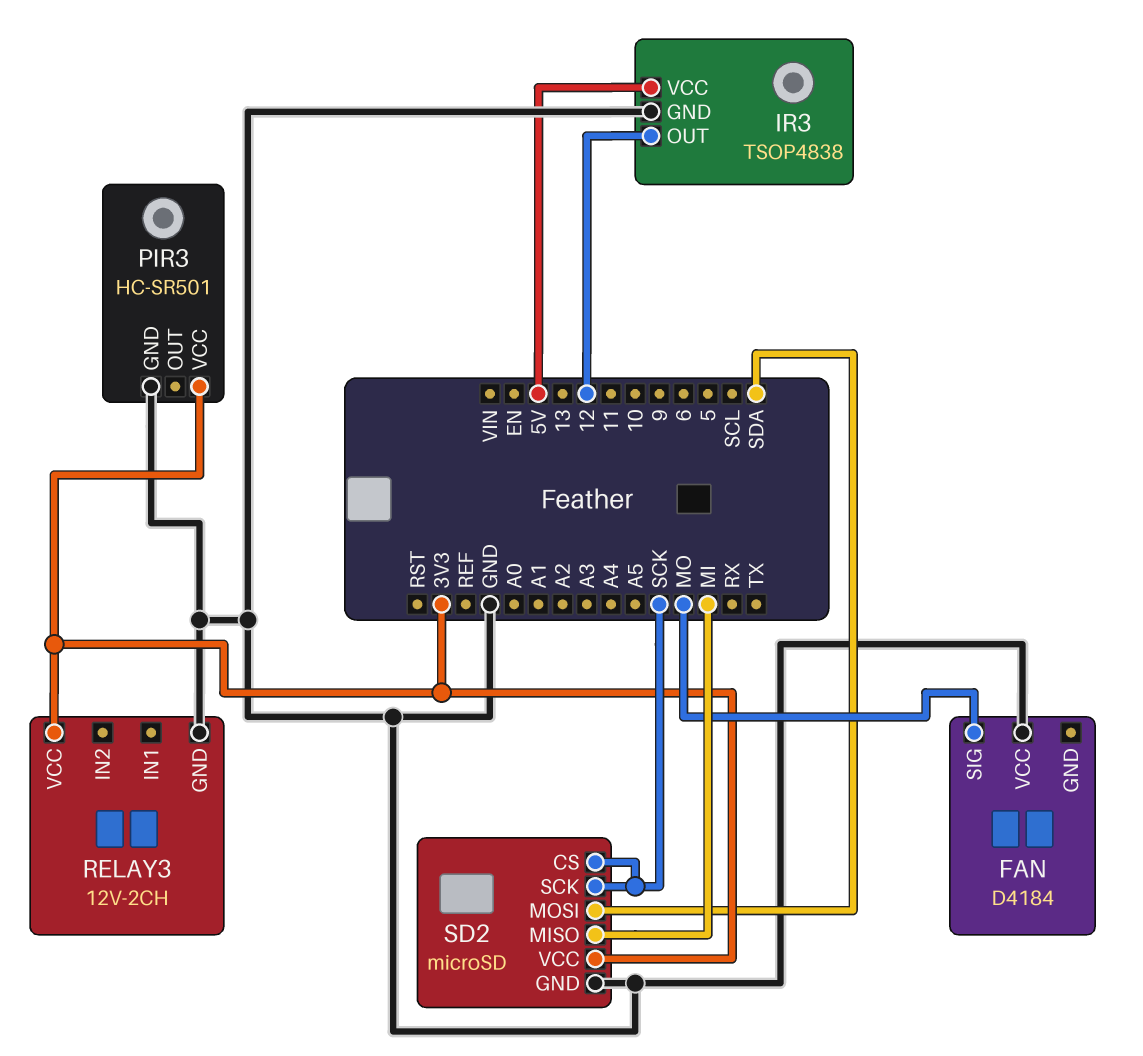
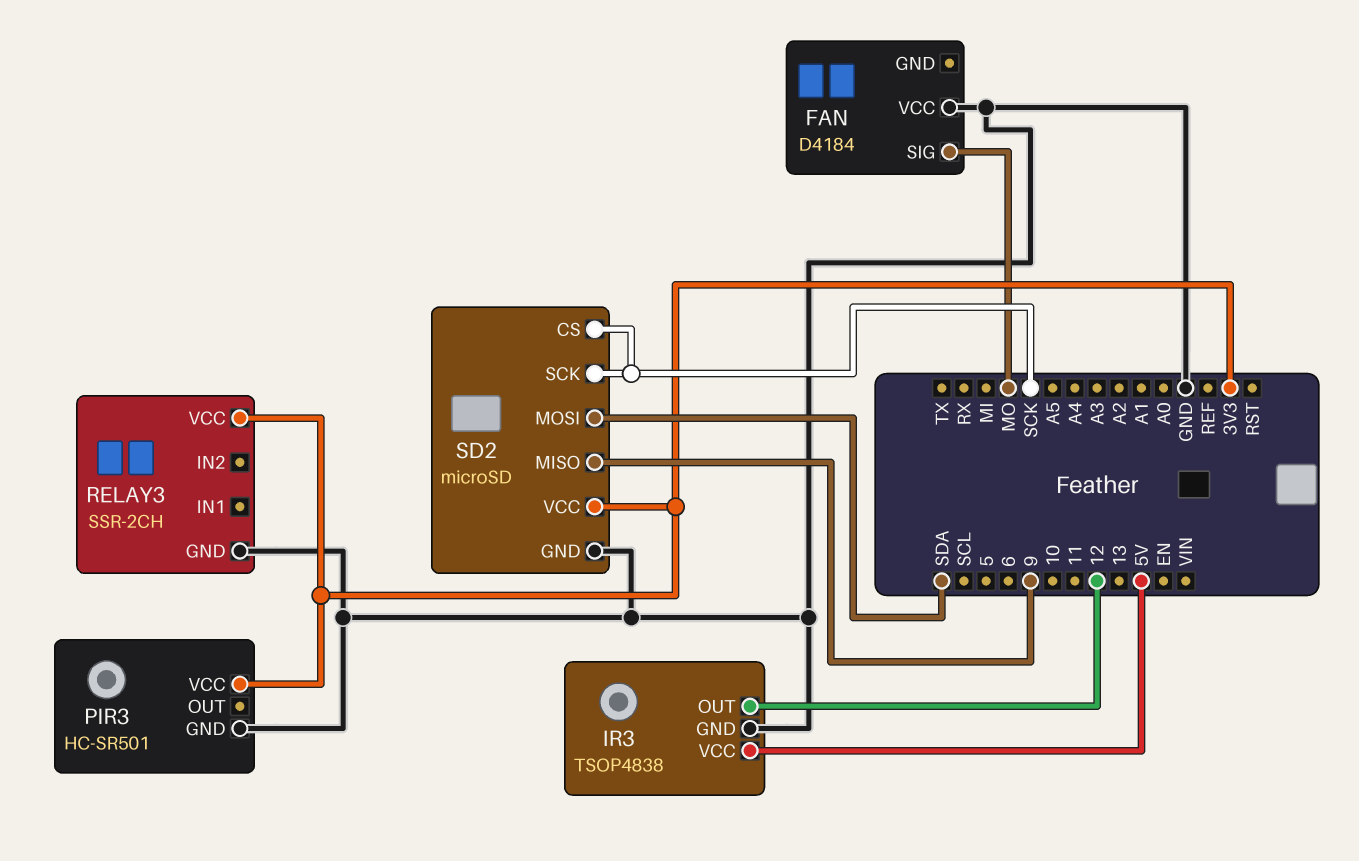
RELAY3: 12V-2CH -> SSR-2CH
SD2 pin MISO: MI -> 9

